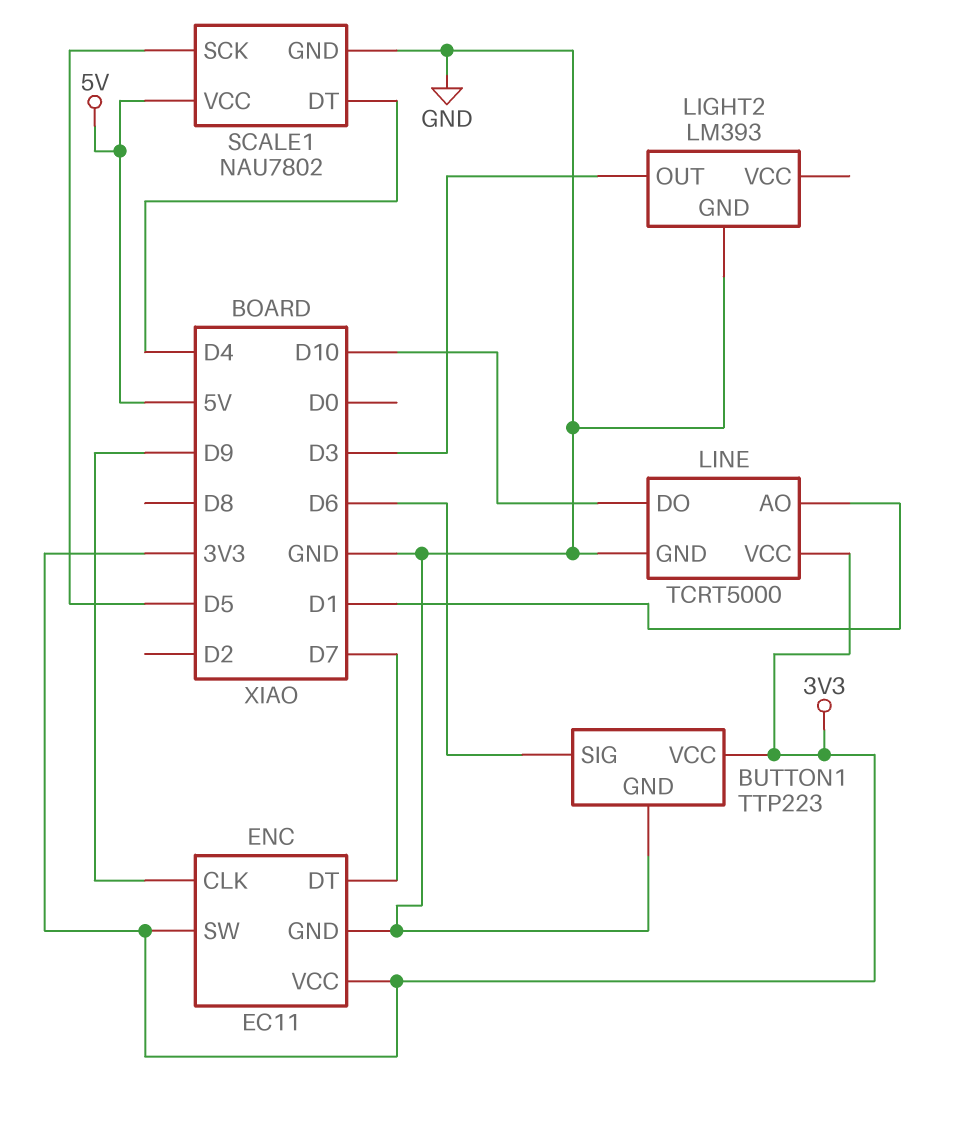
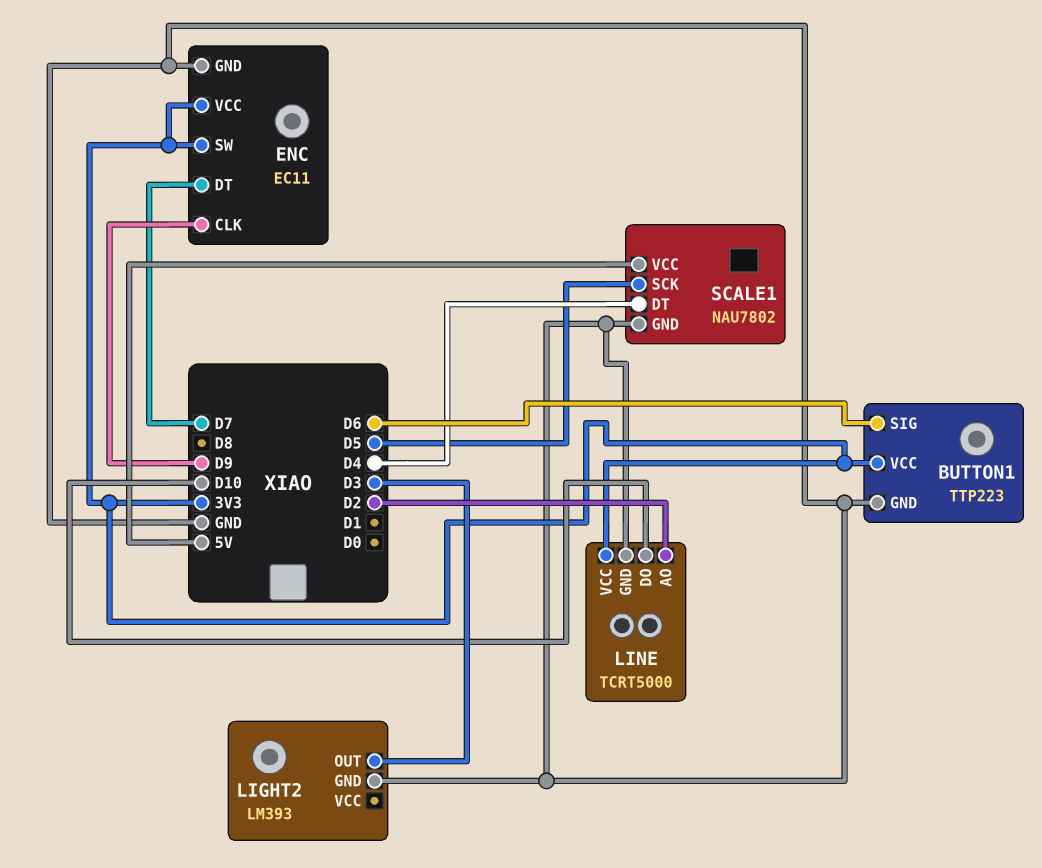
LINE pin AO: D1 -> D2

